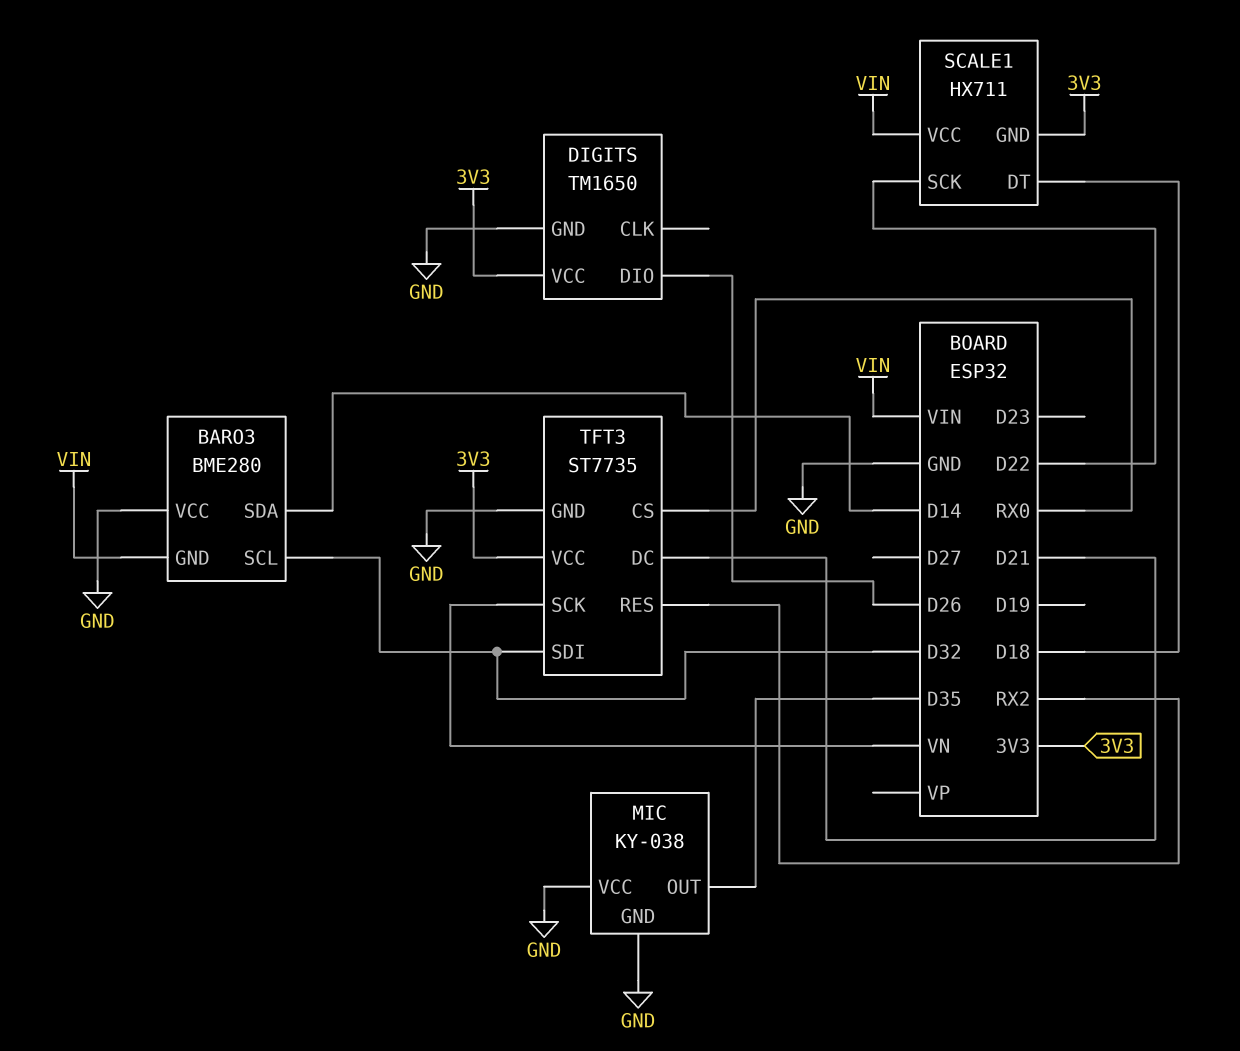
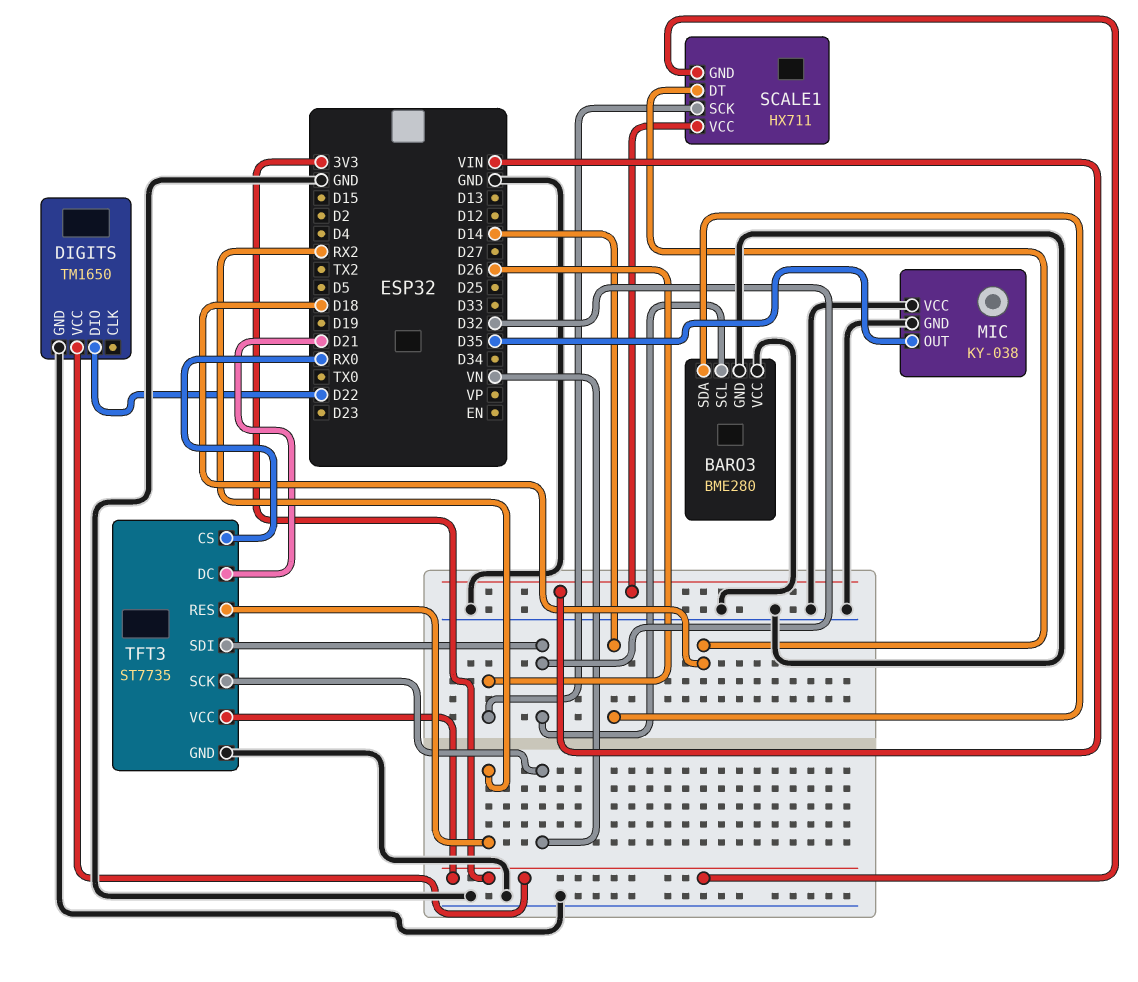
BARO3 pin GND: VIN -> GND
DIGITS pin DIO: D26 -> D22
SCALE1 pin SCK: D22 -> D26

